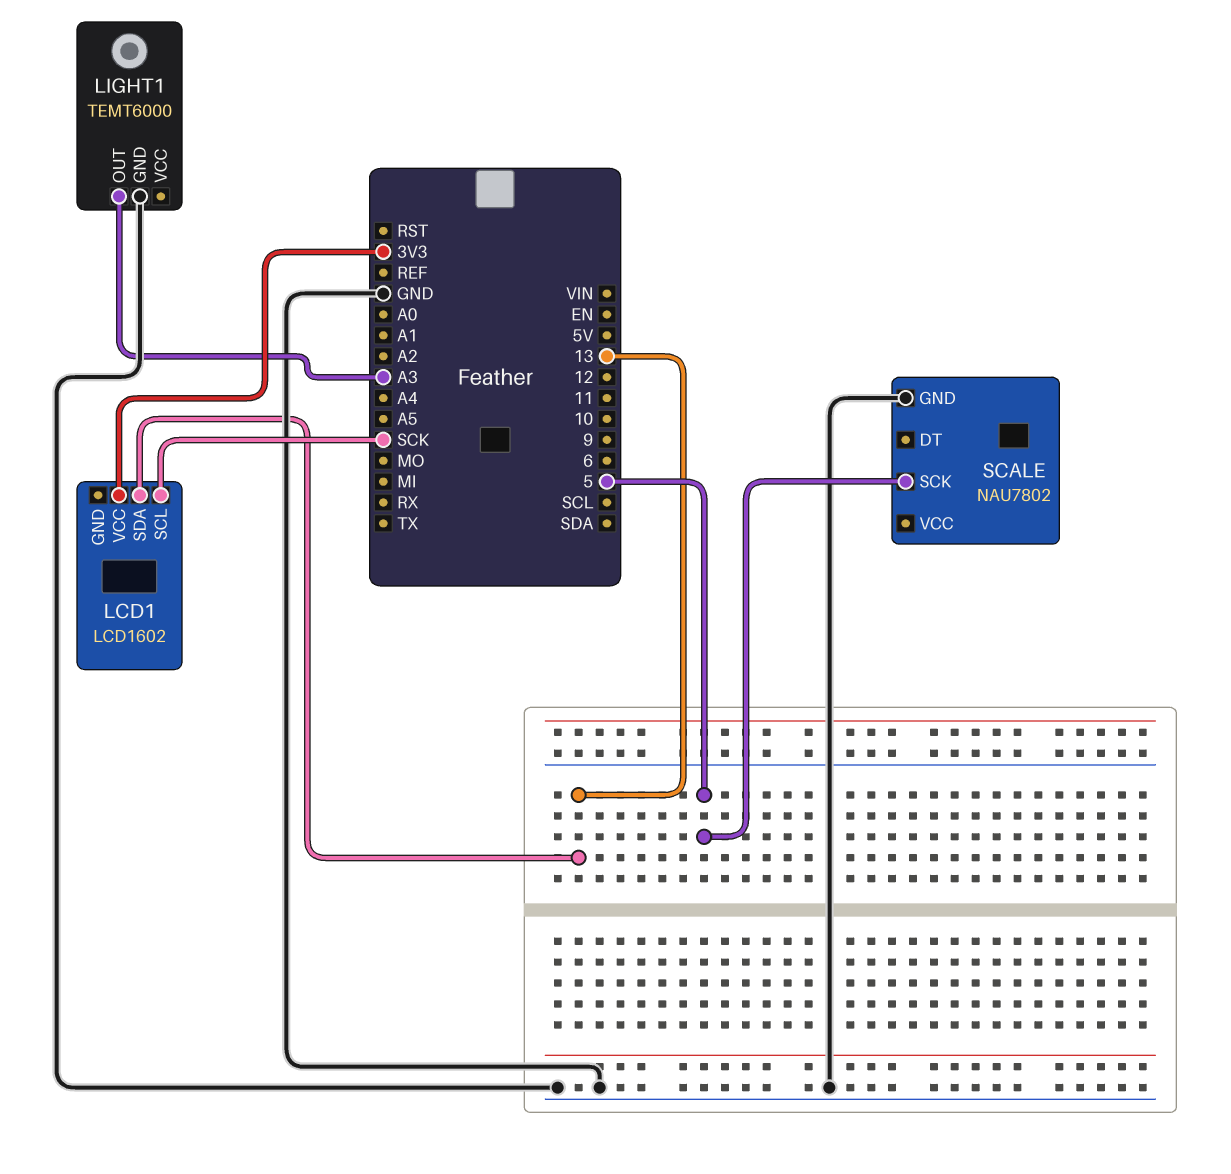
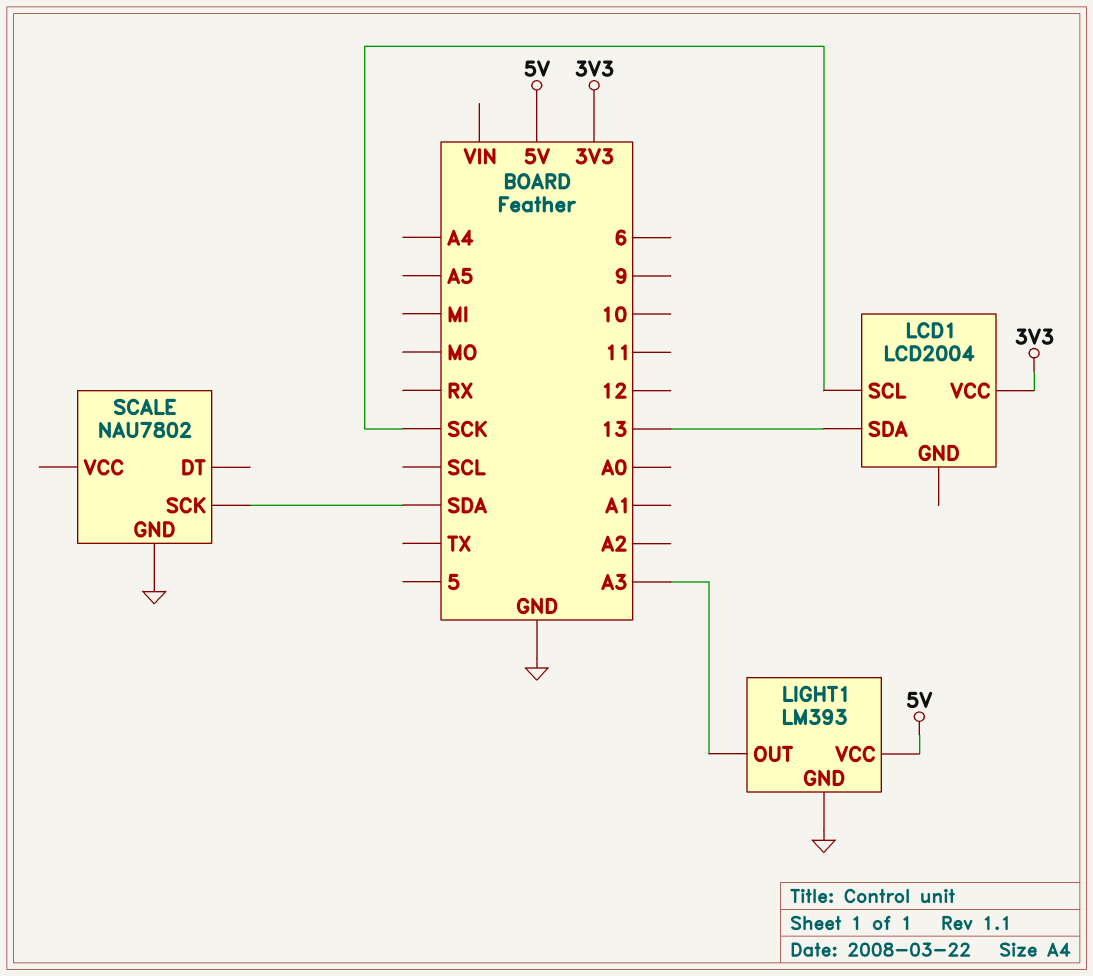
LCD1: LCD1602 -> LCD2004
LIGHT1: TEMT6000 -> LM393
LIGHT1 pin VCC: none -> 5V
SCALE pin SCK: 5 -> SDA

